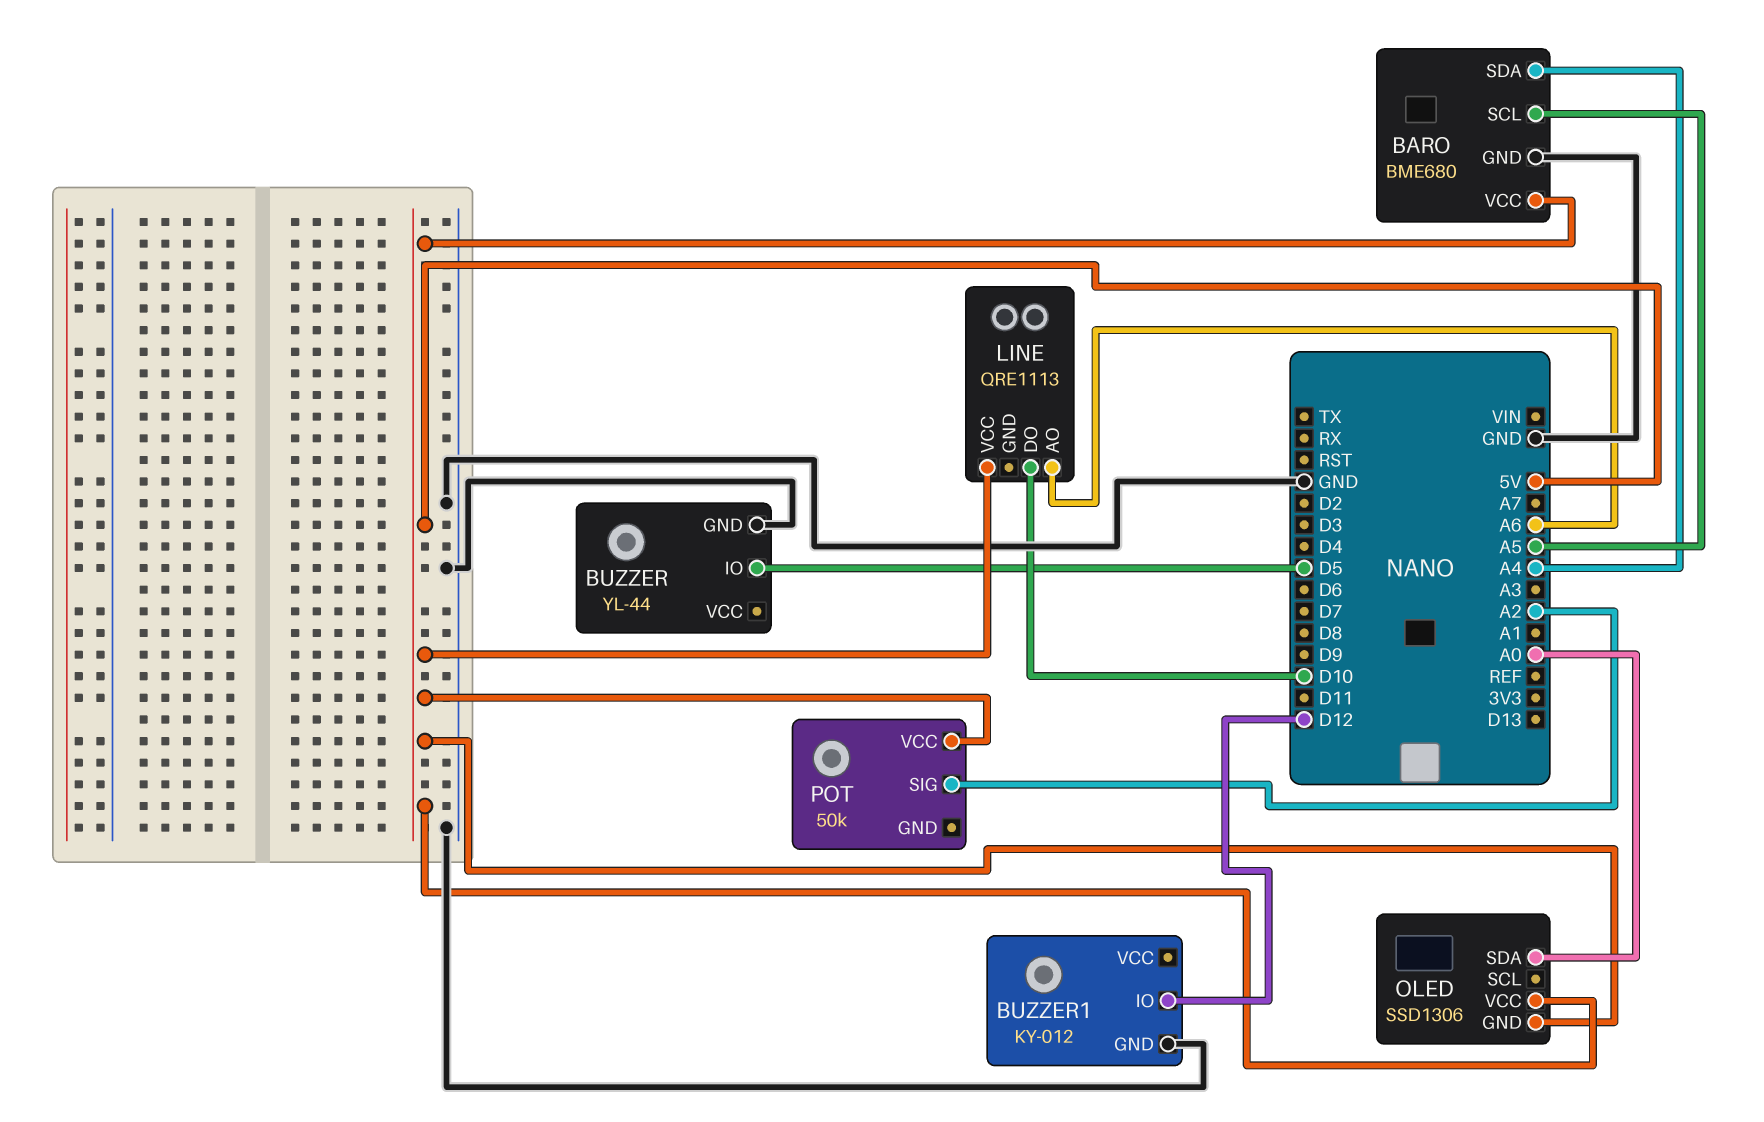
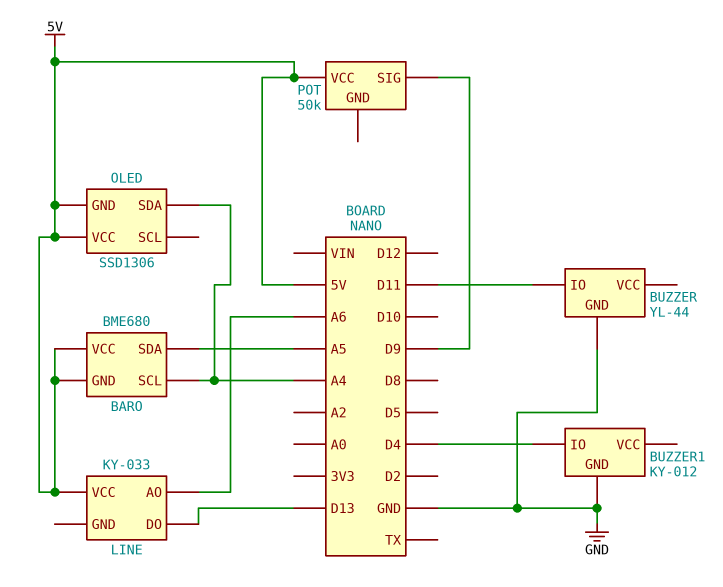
BARO pin GND: GND -> 5V
BARO pin SCL: A5 -> A4
BARO pin SDA: A4 -> A5
BUZZER pin IO: D5 -> D11
BUZZER1 pin IO: D12 -> D4
LINE: QRE1113 -> KY-033
LINE pin DO: D10 -> D13
OLED pin SDA: A0 -> A4
POT pin SIG: A2 -> D9

